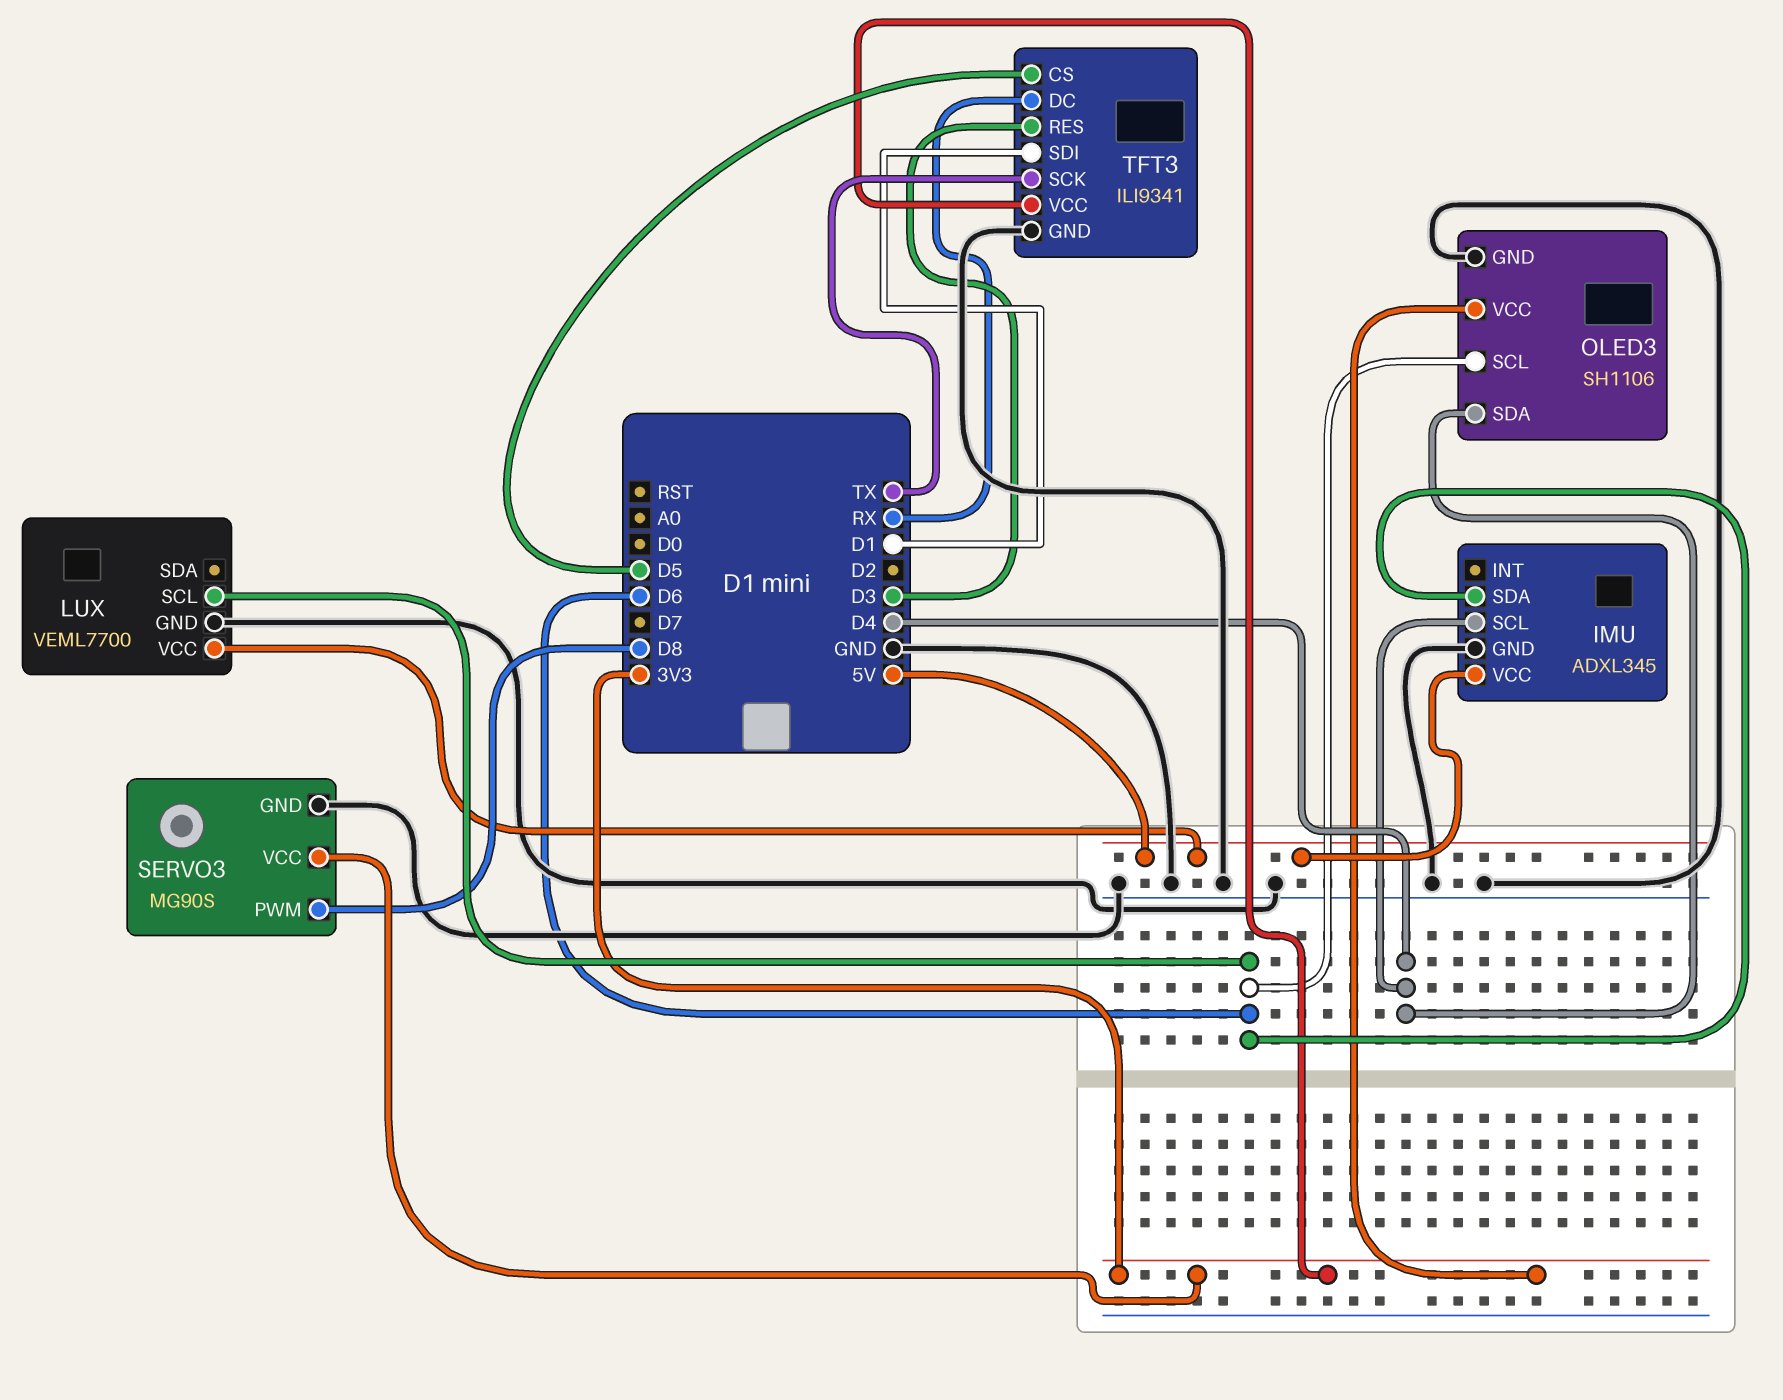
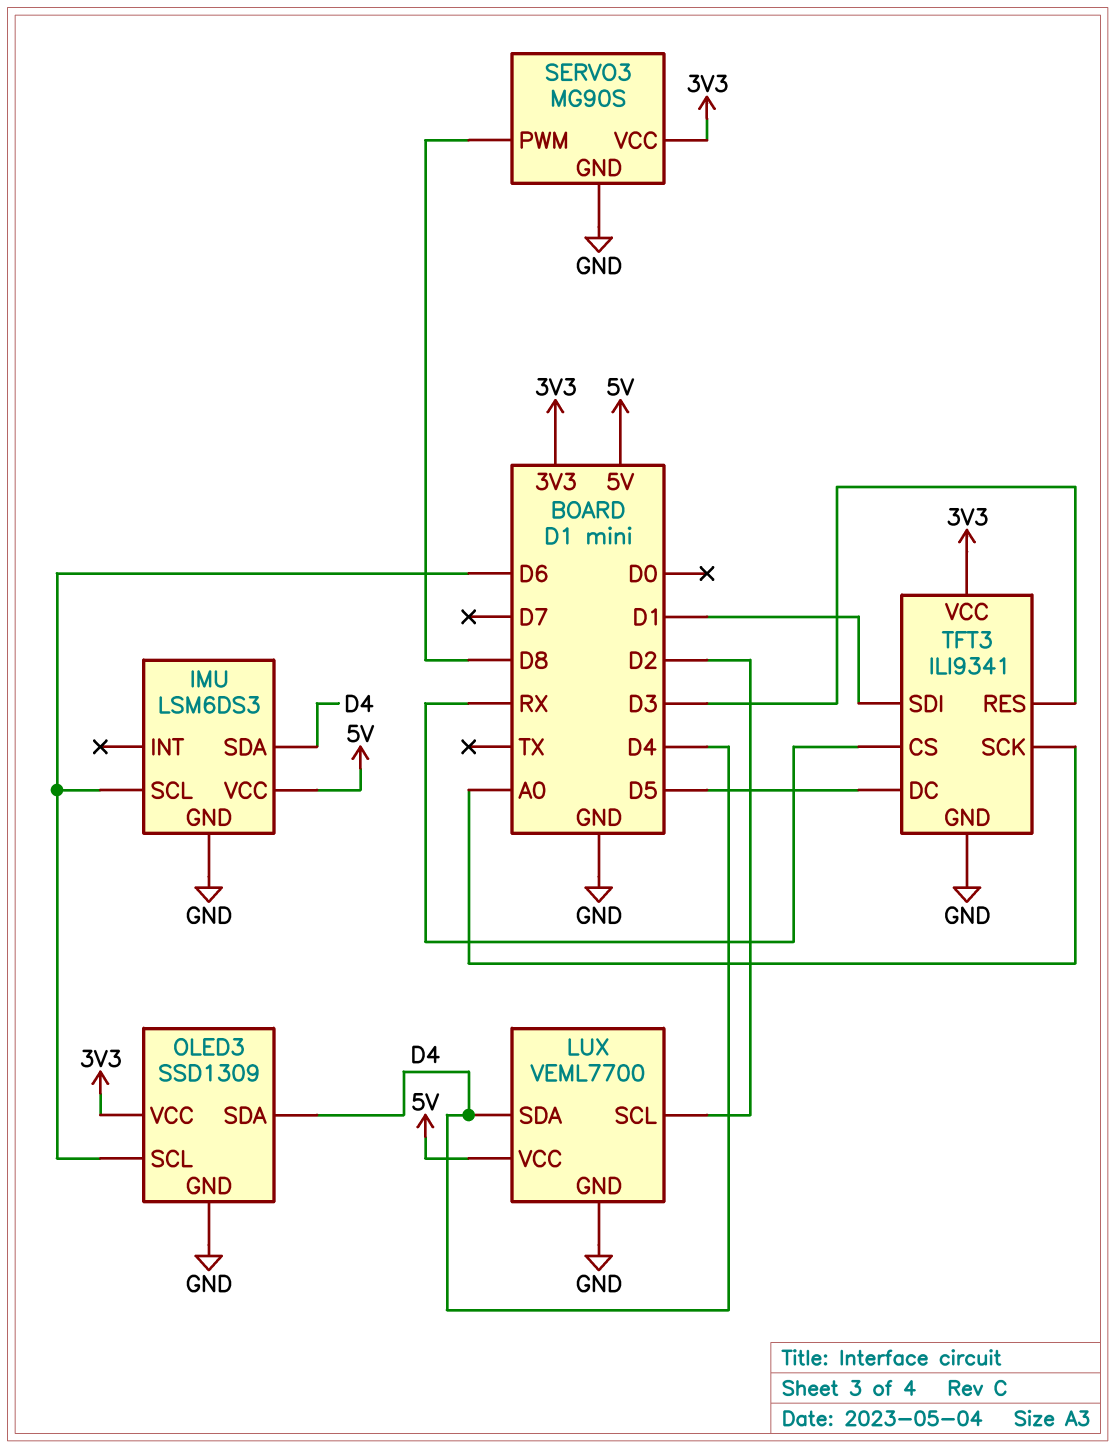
IMU: ADXL345 -> LSM6DS3
IMU pin SCL: D4 -> D6
IMU pin SDA: D6 -> D4
LUX pin SCL: D6 -> D2
LUX pin SDA: none -> D4
OLED3: SH1106 -> SSD1309
TFT3 pin CS: D5 -> RX
TFT3 pin DC: RX -> D5
TFT3 pin SCK: TX -> A0

